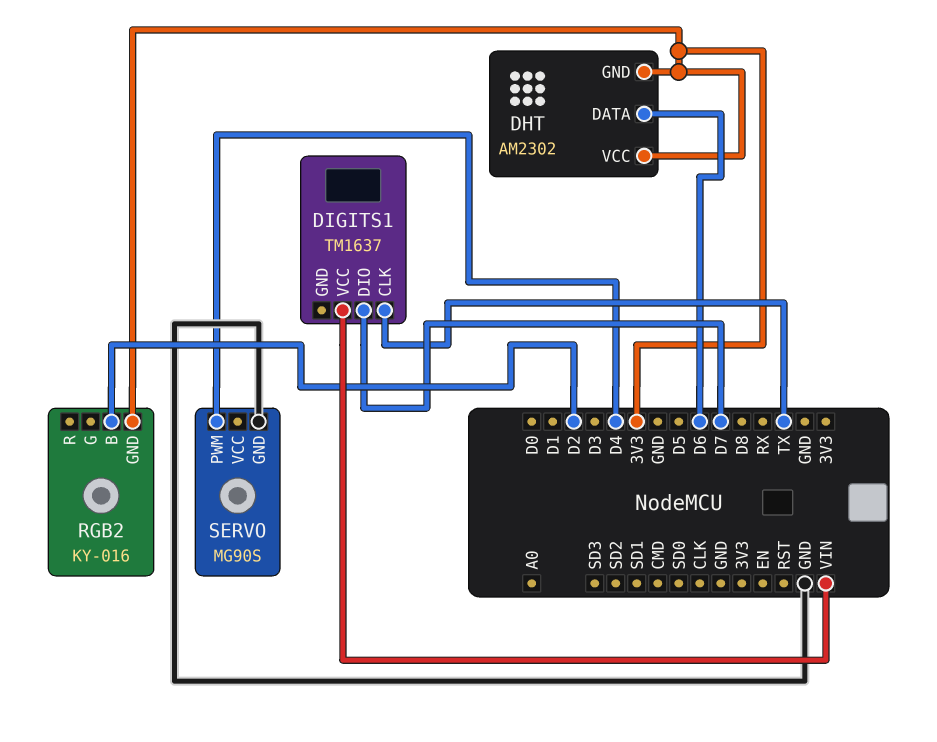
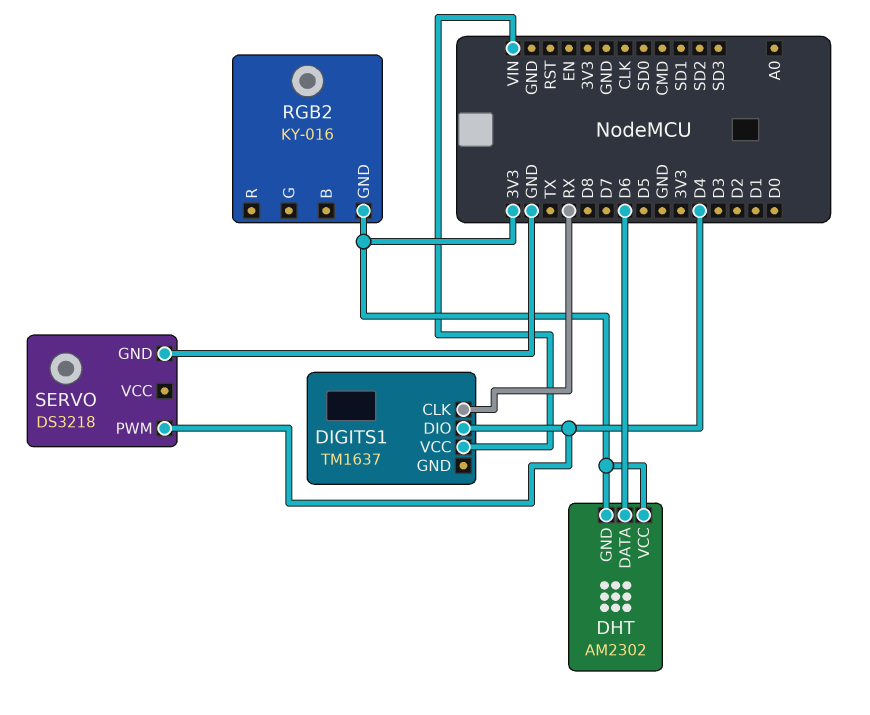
DIGITS1 pin CLK: TX -> RX
DIGITS1 pin DIO: D7 -> D4
RGB2 pin B: D2 -> none
SERVO: MG90S -> DS3218

